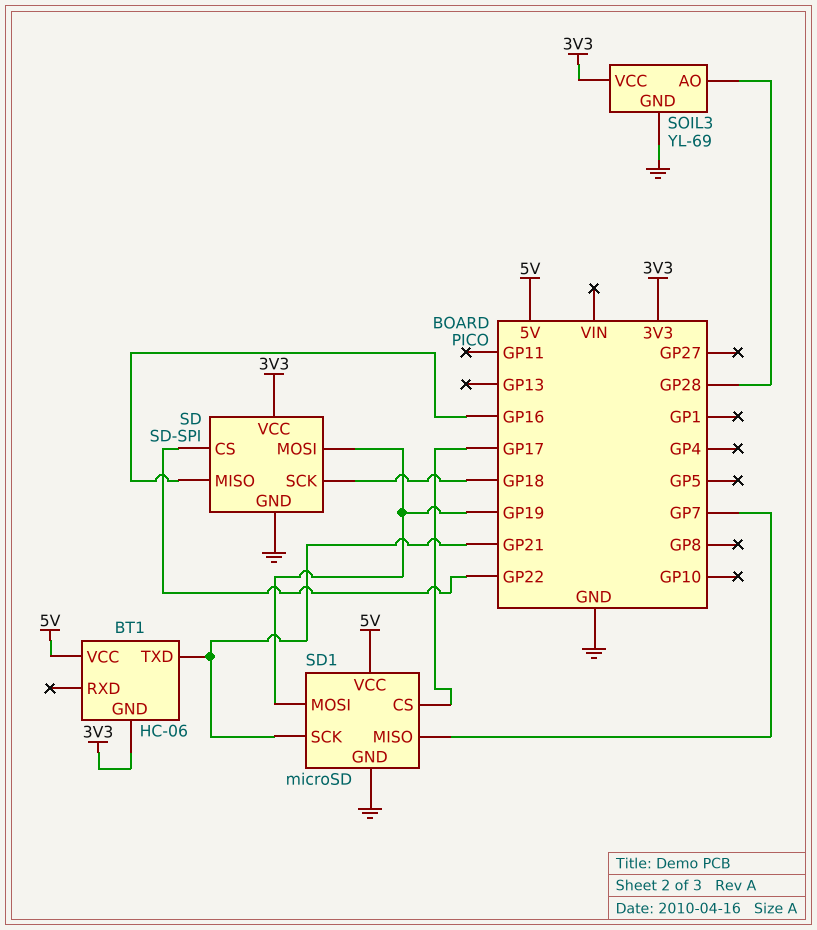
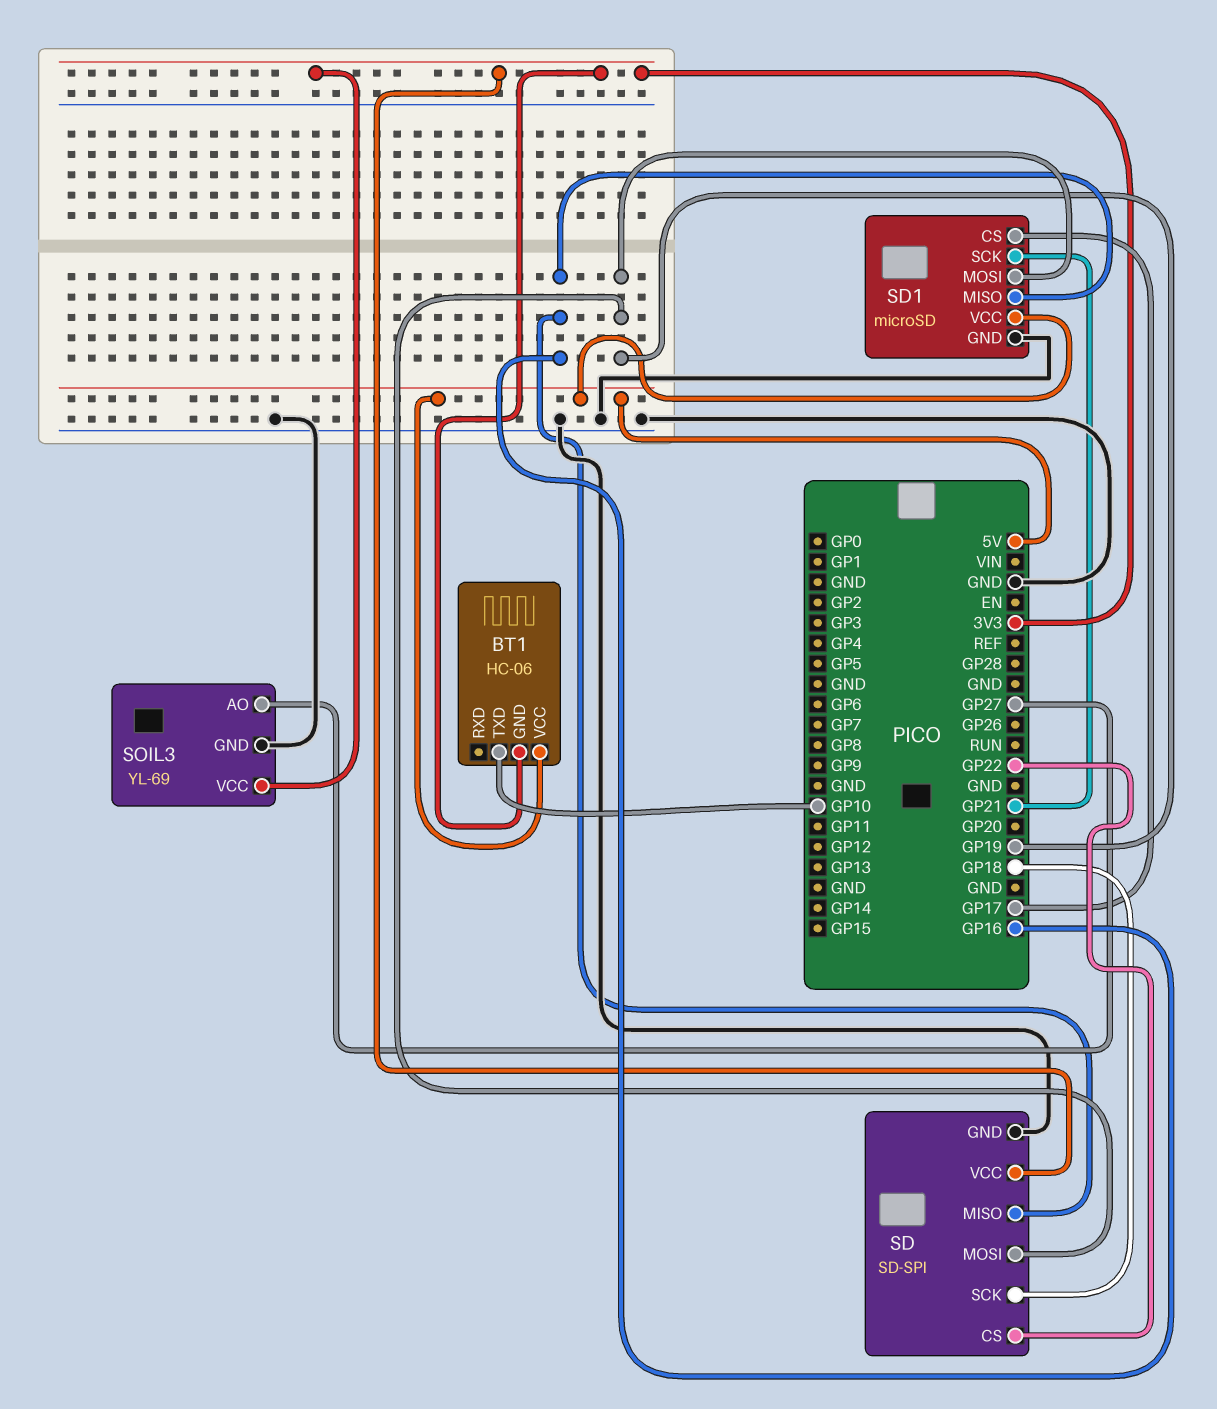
BT1 pin TXD: GP21 -> GP10
SD1 pin MISO: GP7 -> GP16
SOIL3 pin AO: GP28 -> GP27

